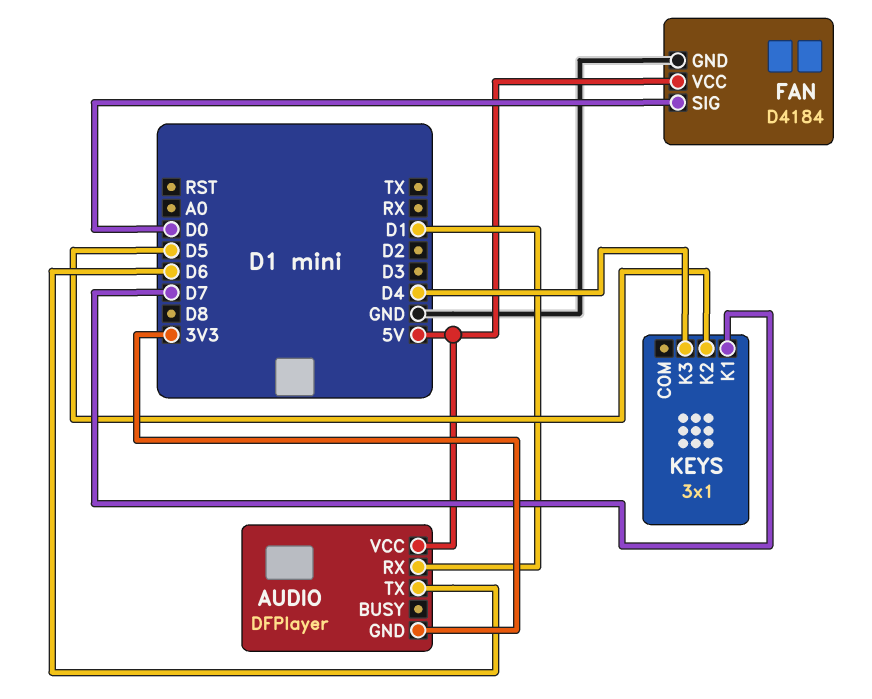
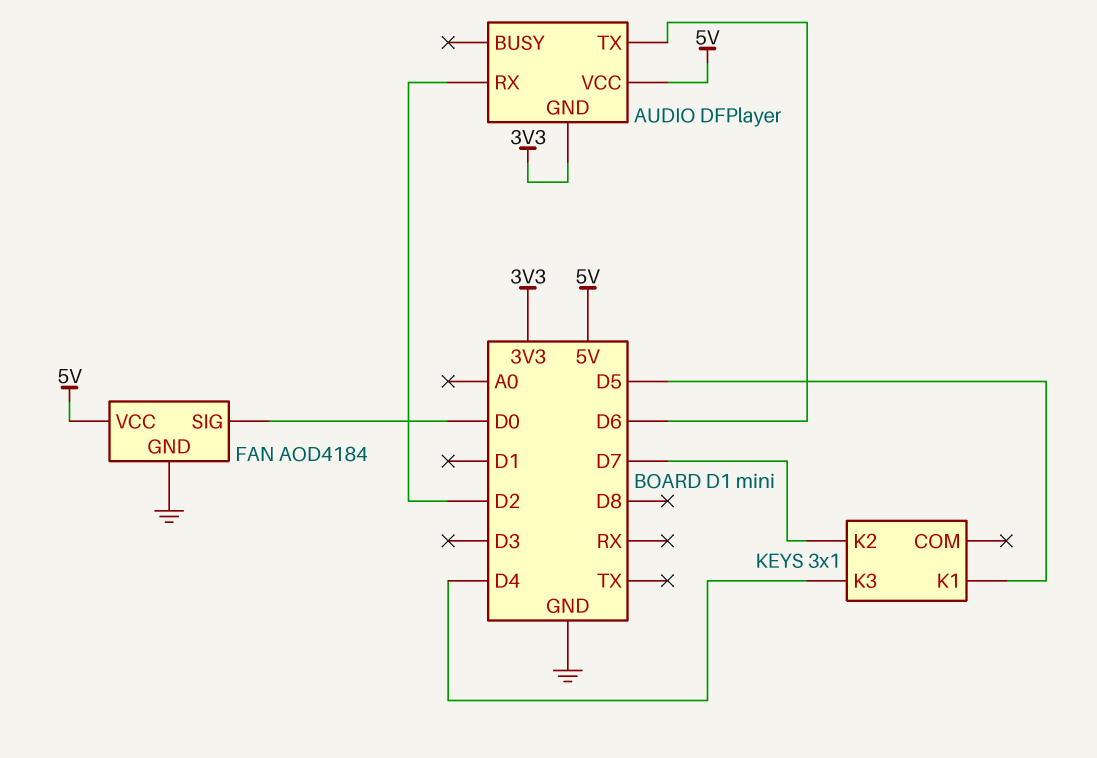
AUDIO pin RX: D1 -> D2
FAN: D4184 -> AOD4184
KEYS pin K1: D7 -> D5
KEYS pin K2: D5 -> D7

